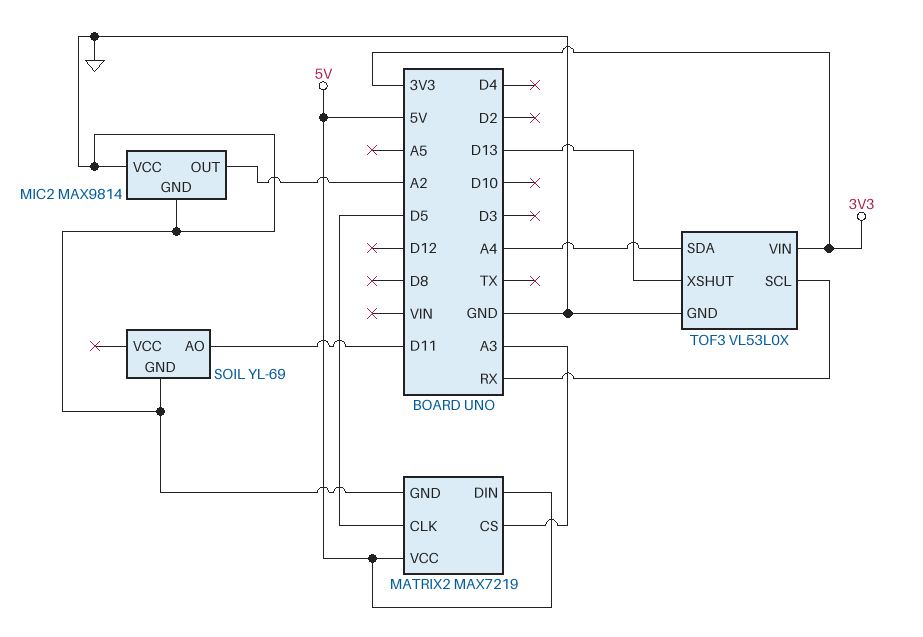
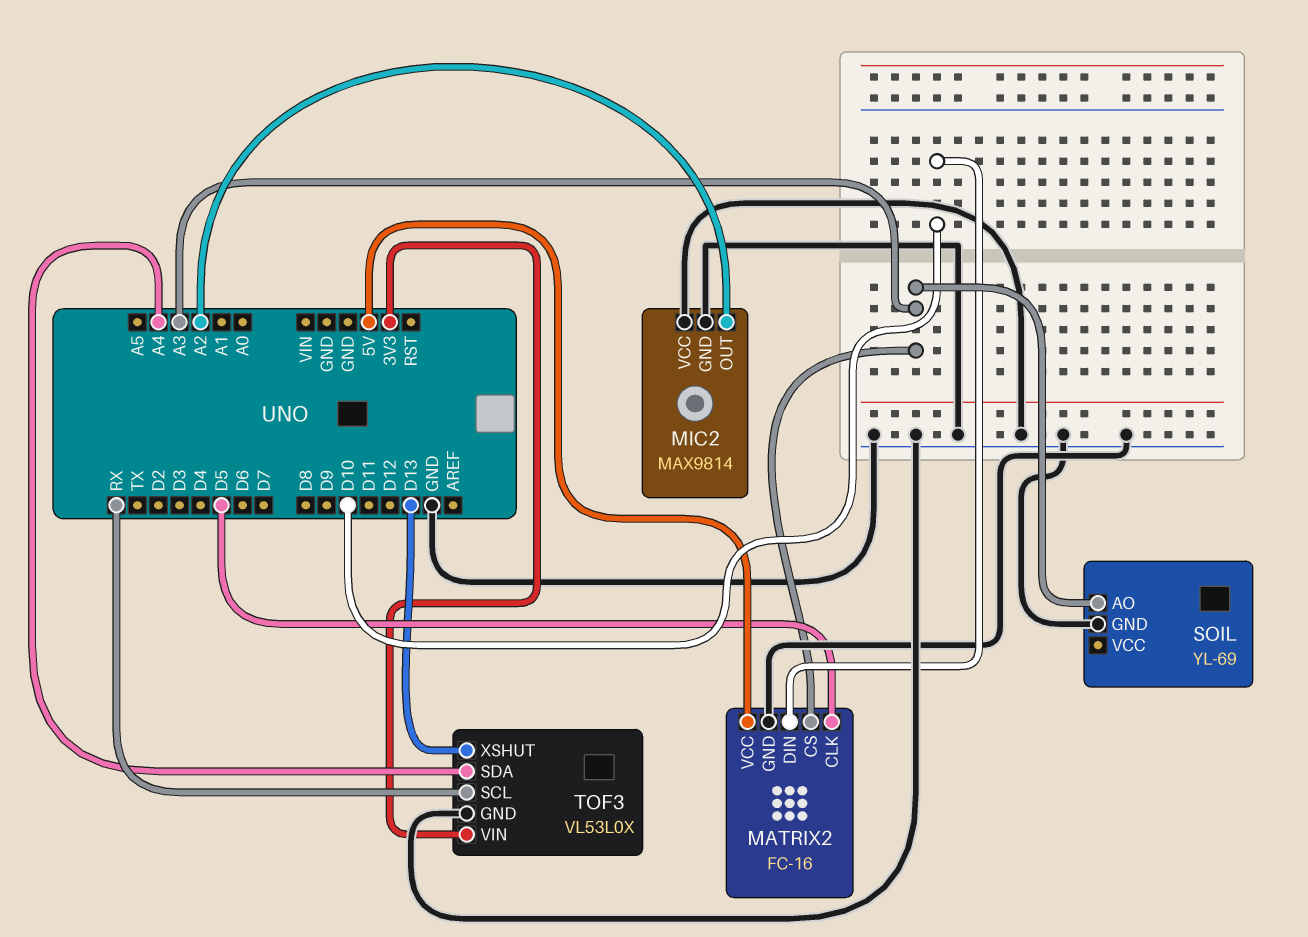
MATRIX2: MAX7219 -> FC-16
MATRIX2 pin DIN: 5V -> D10
SOIL pin AO: D11 -> A3

